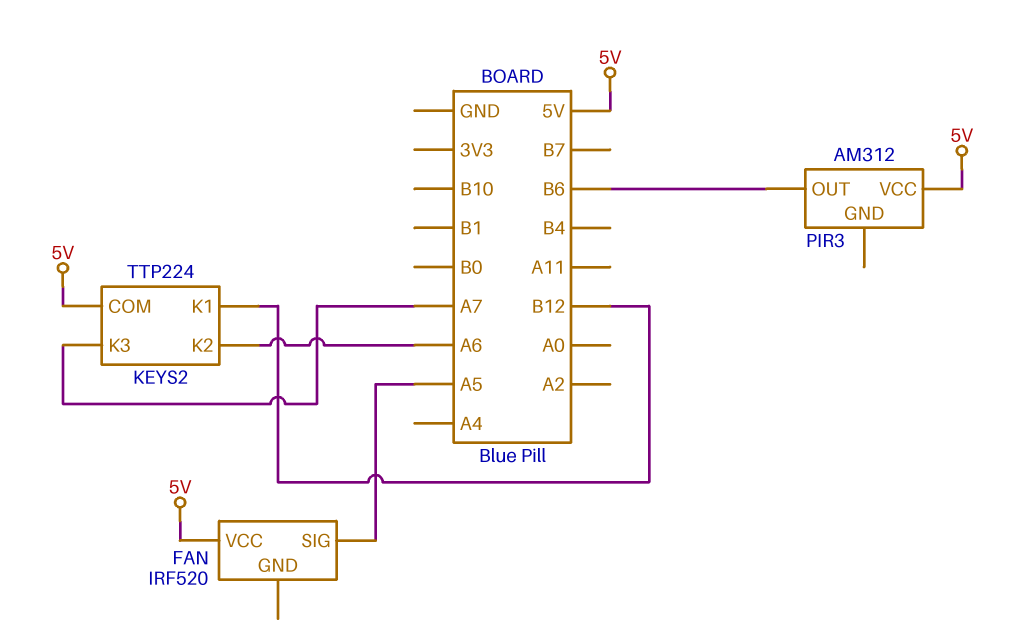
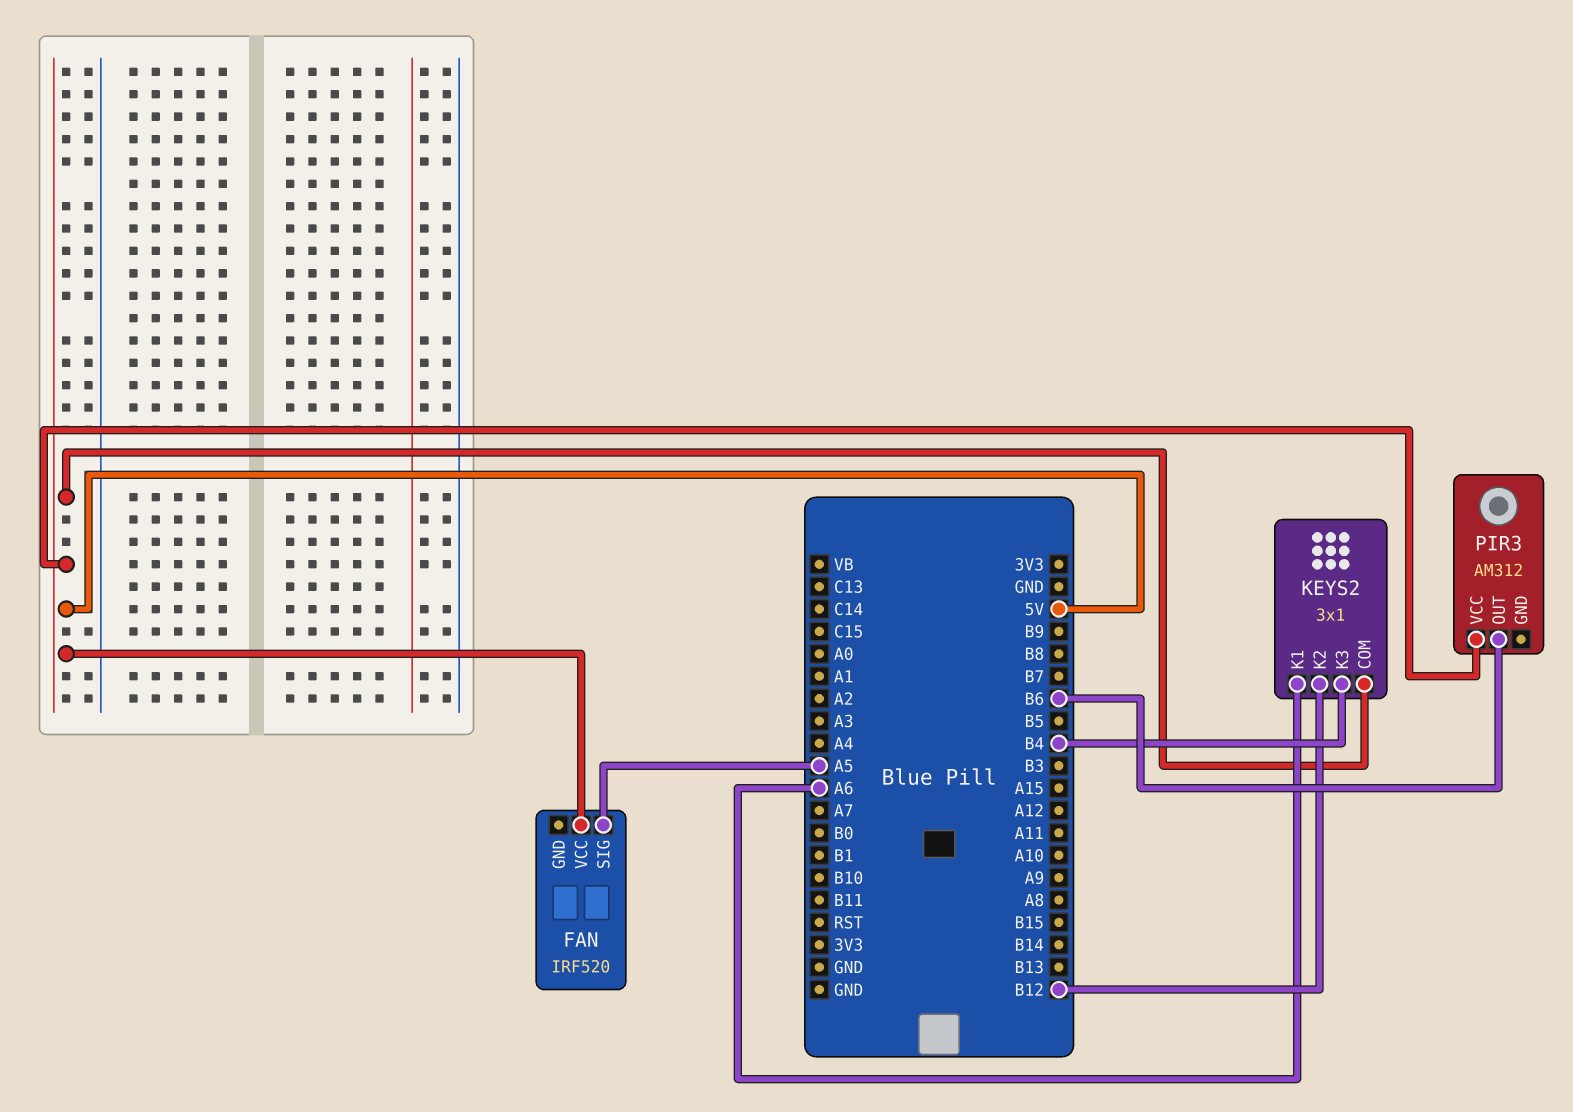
KEYS2: TTP224 -> 3x1
KEYS2 pin K1: B12 -> A6
KEYS2 pin K2: A6 -> B12
KEYS2 pin K3: A7 -> B4

